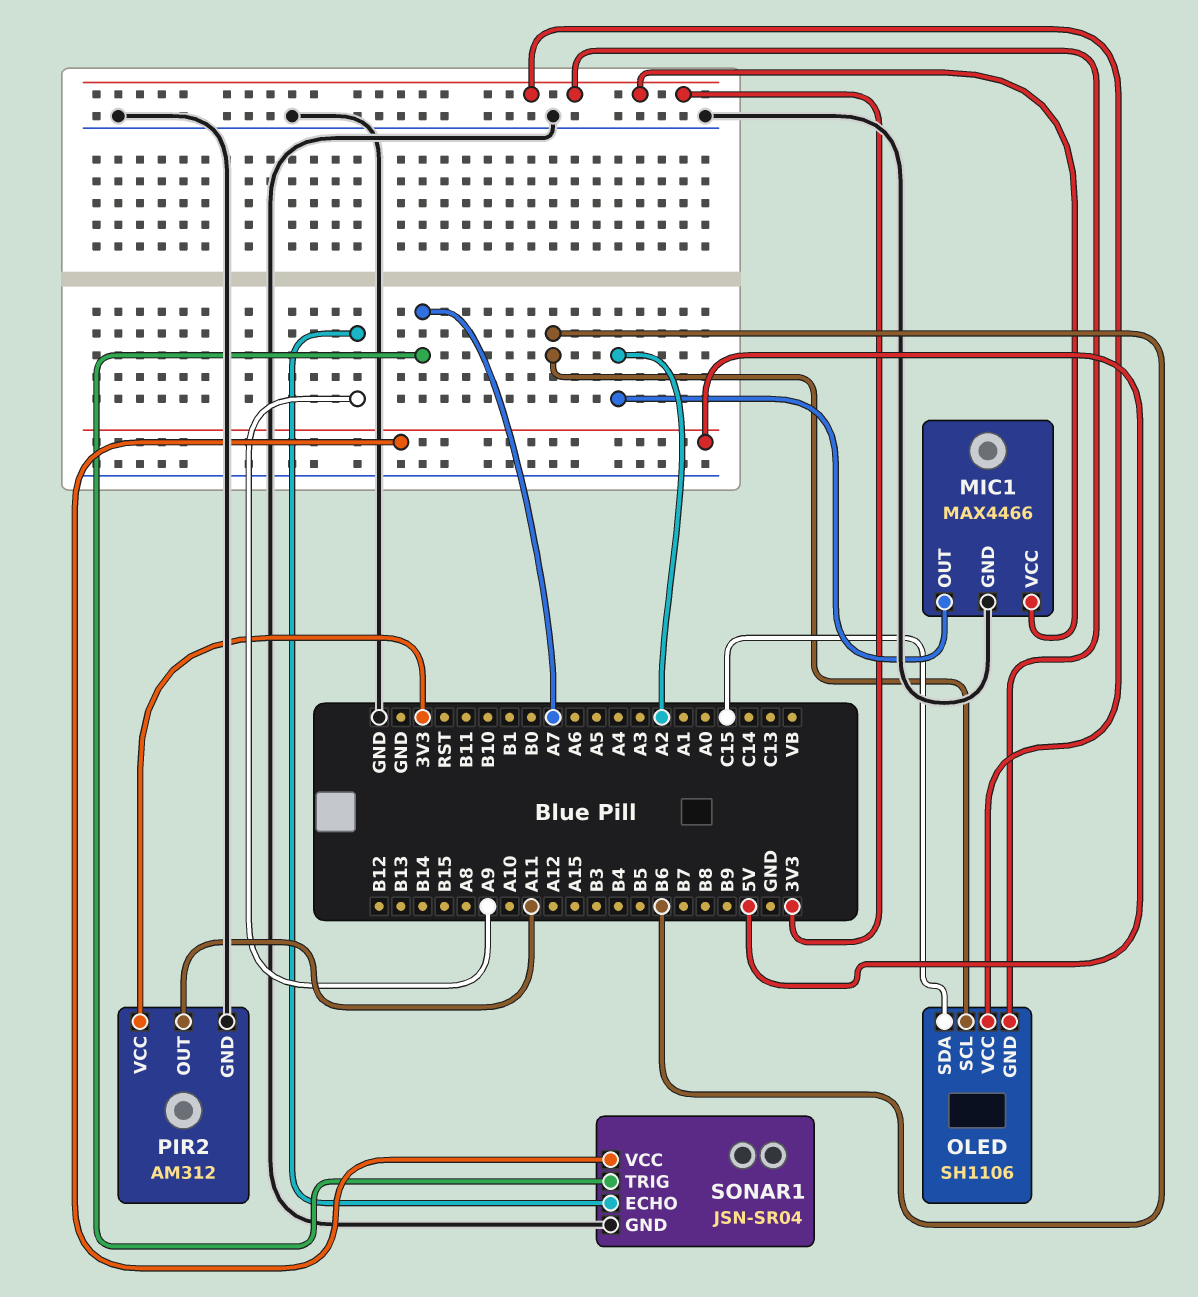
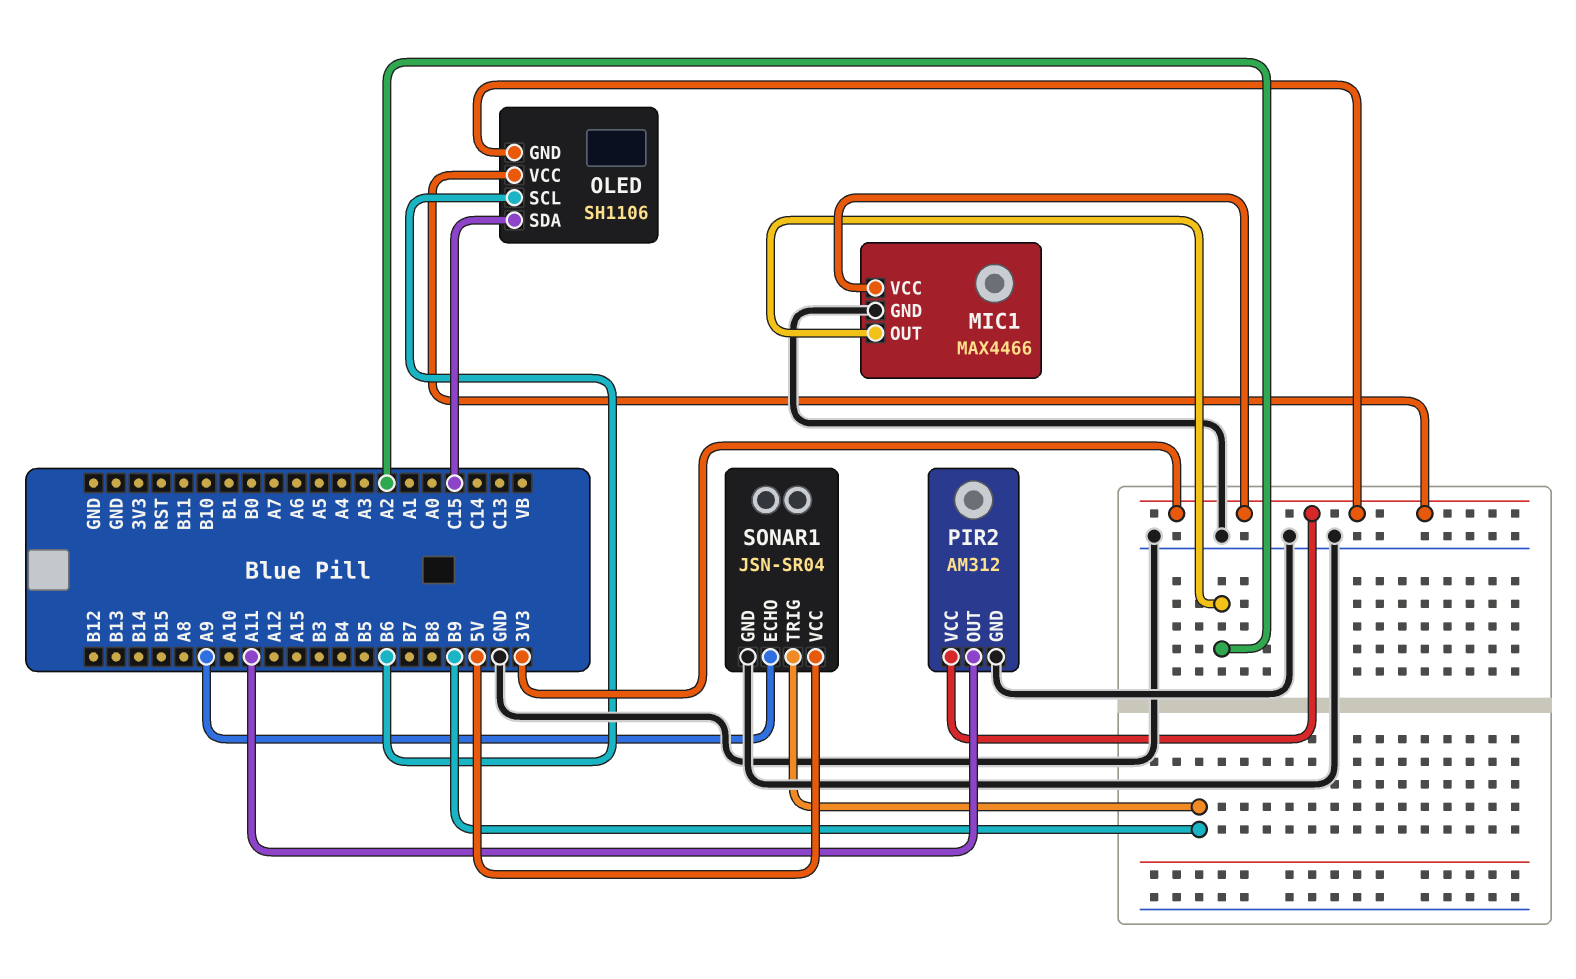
SONAR1 pin TRIG: A7 -> B9

